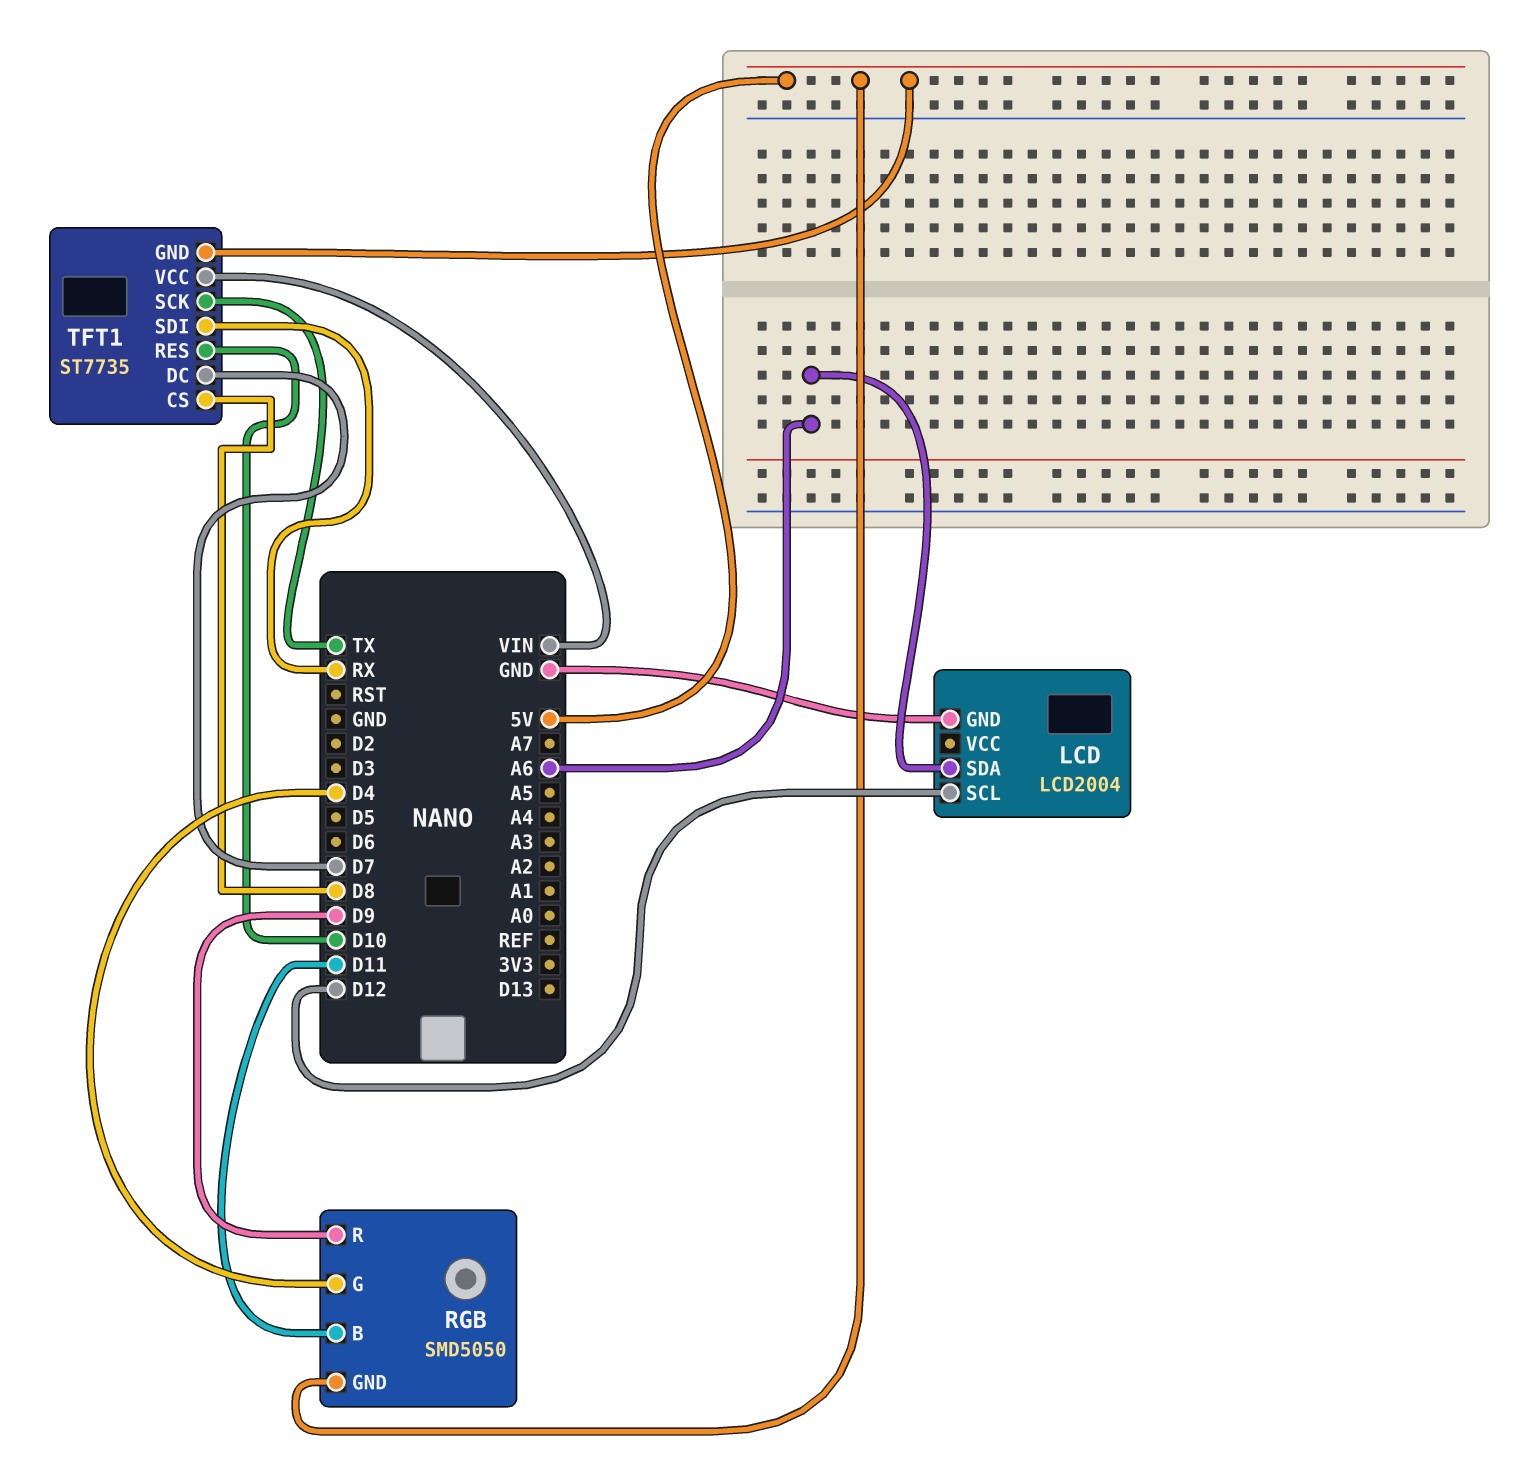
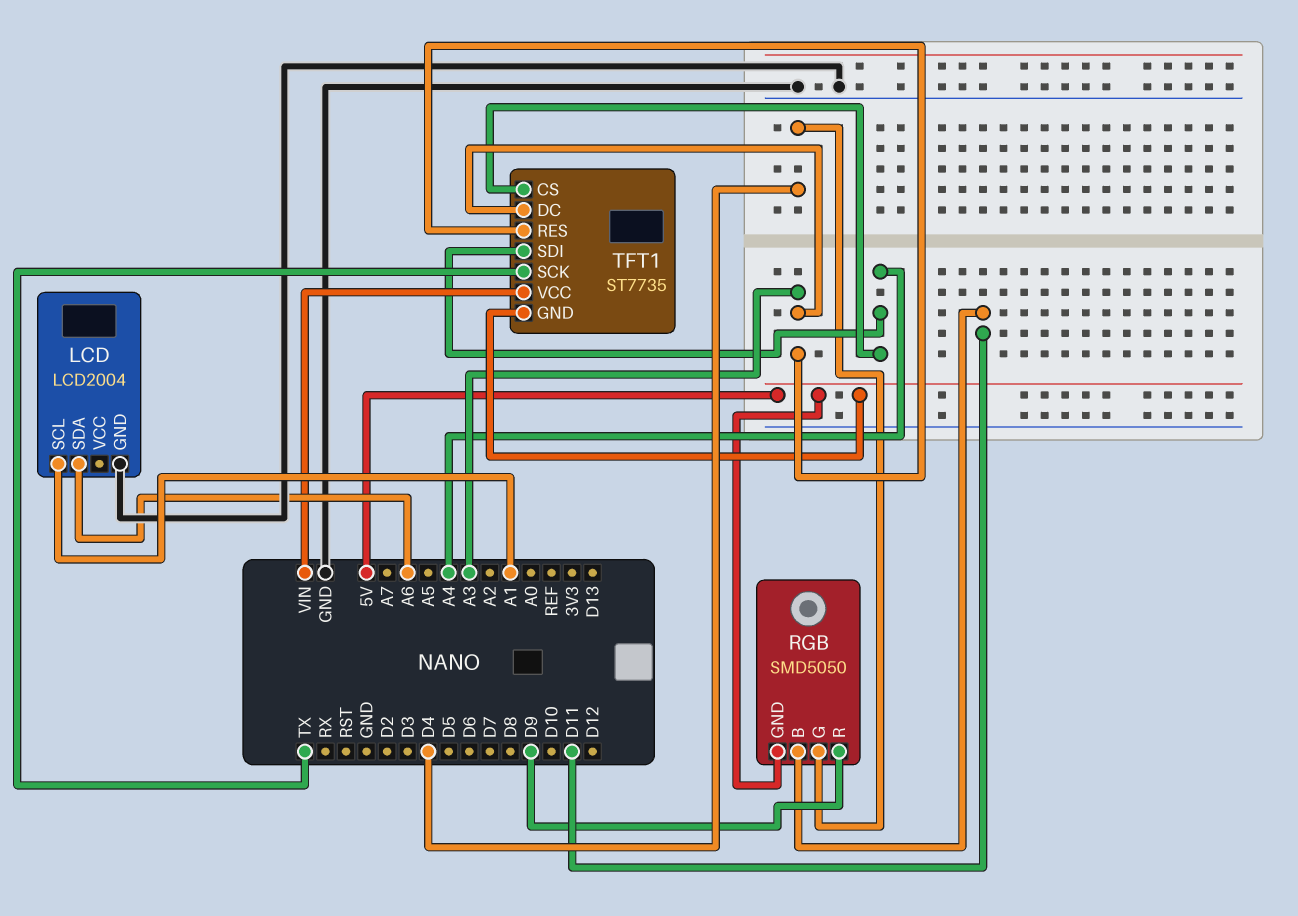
LCD pin SCL: D12 -> A1
TFT1 pin CS: D8 -> A4
TFT1 pin DC: D7 -> A3
TFT1 pin RES: D10 -> A3
TFT1 pin SDI: RX -> A4

